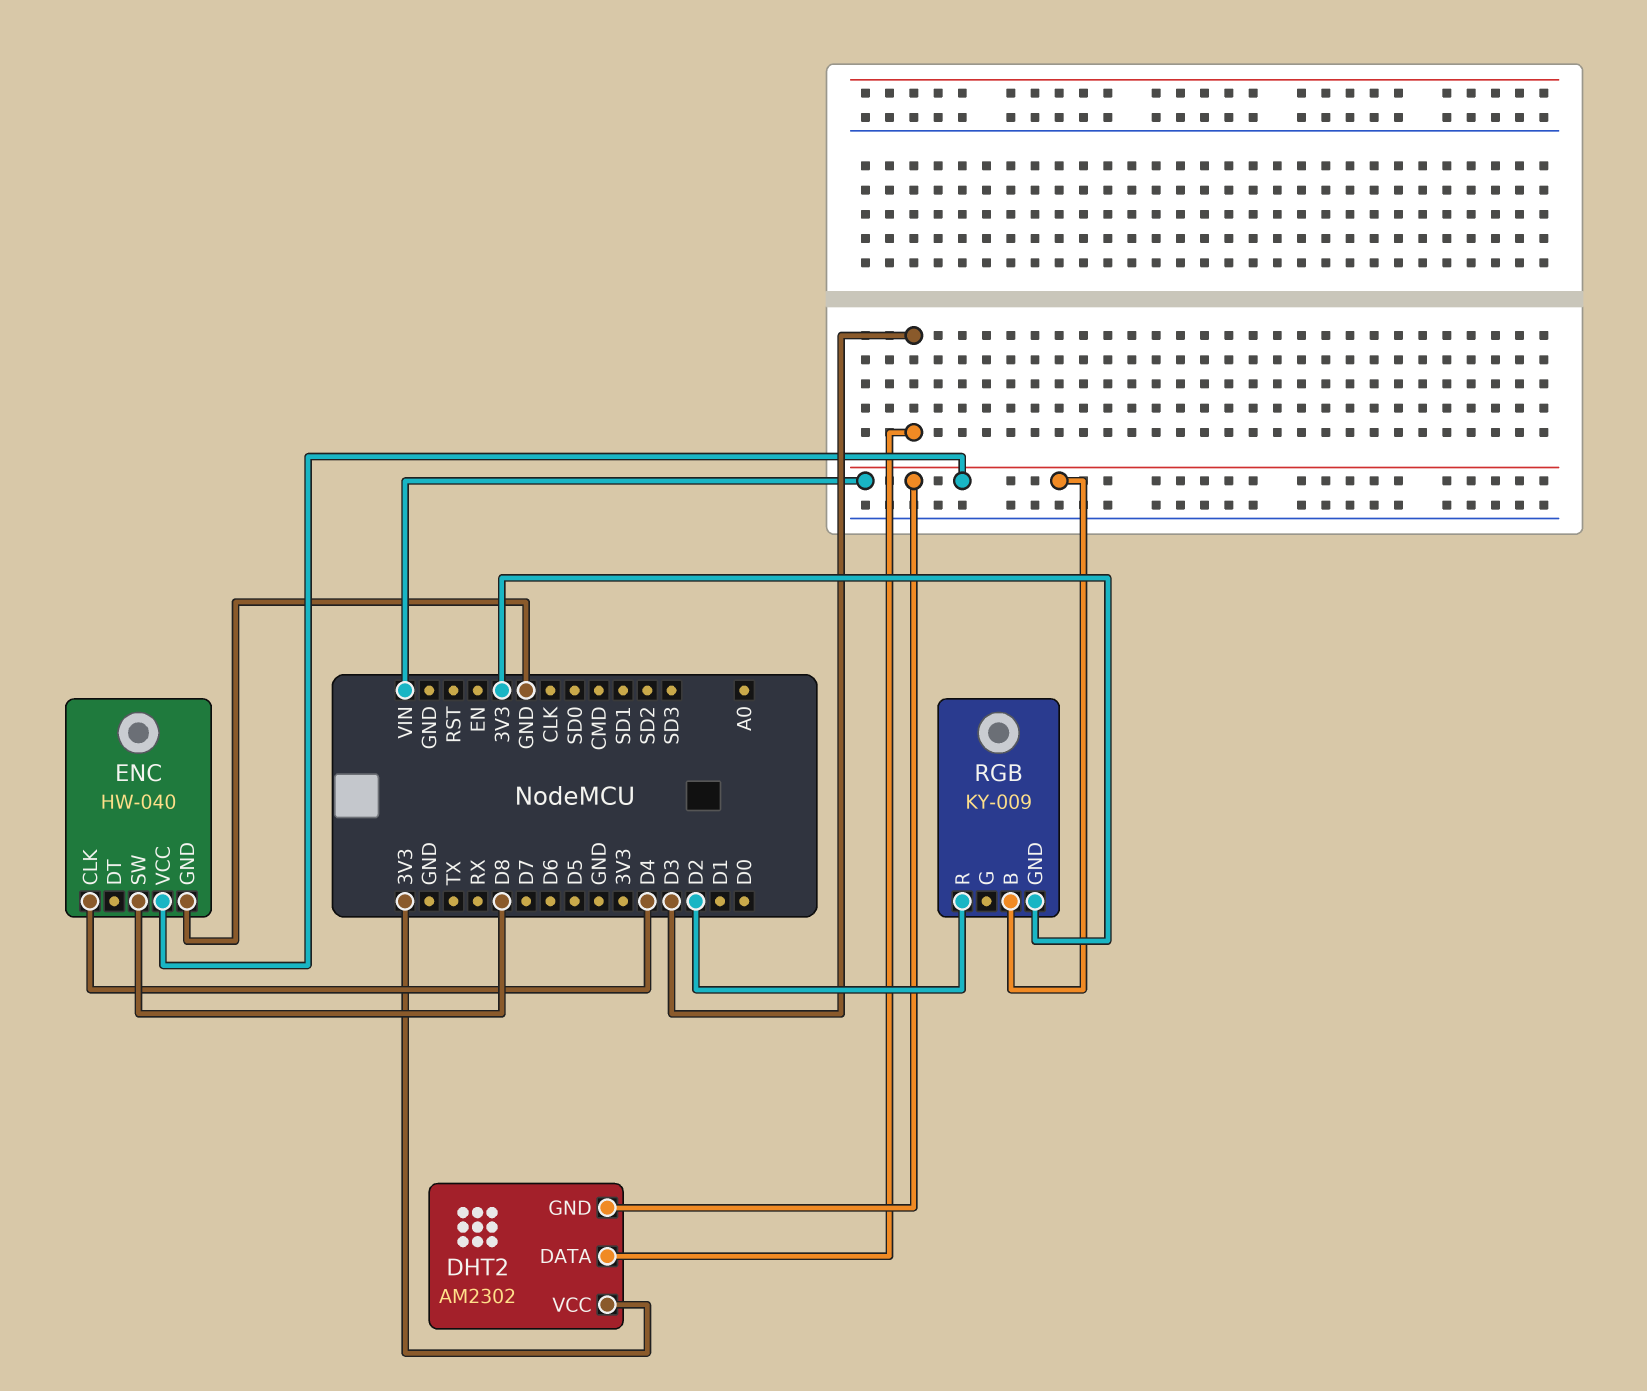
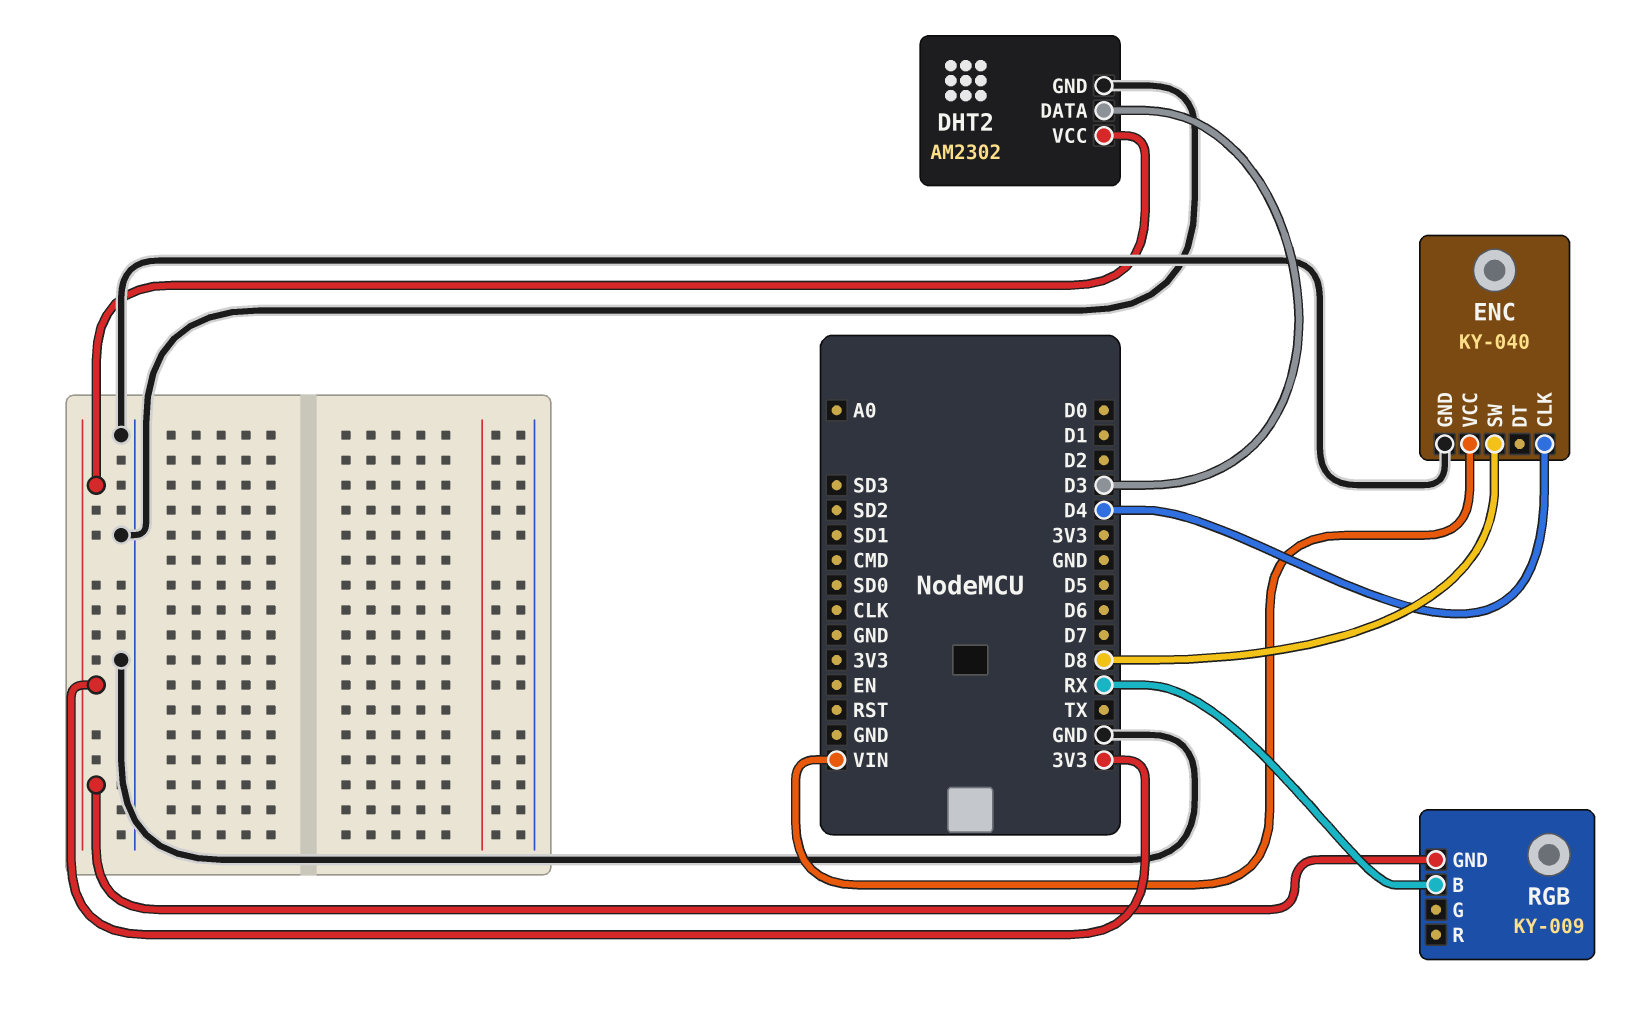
DHT2 pin GND: VIN -> GND
ENC: HW-040 -> KY-040
RGB pin B: VIN -> RX
RGB pin R: D2 -> none

